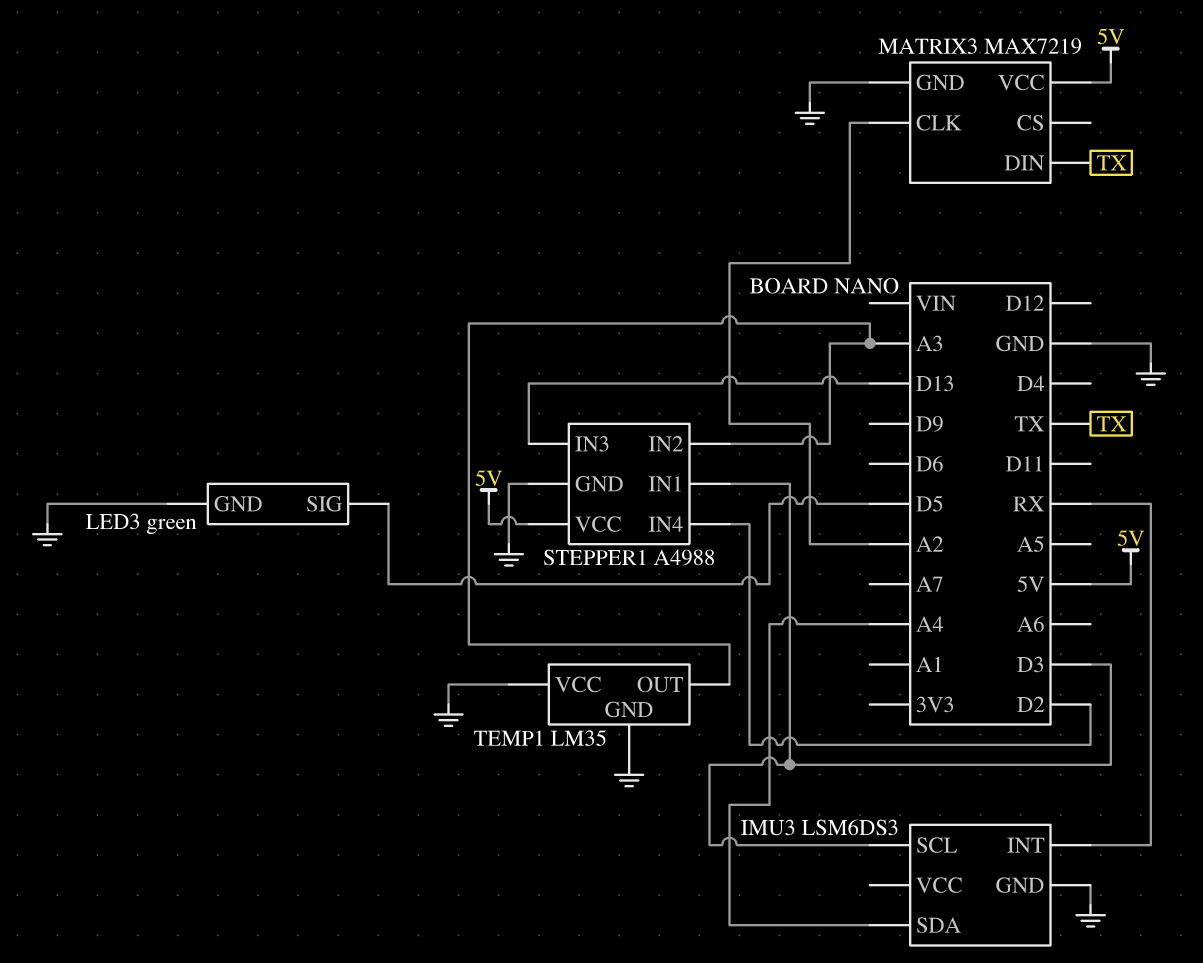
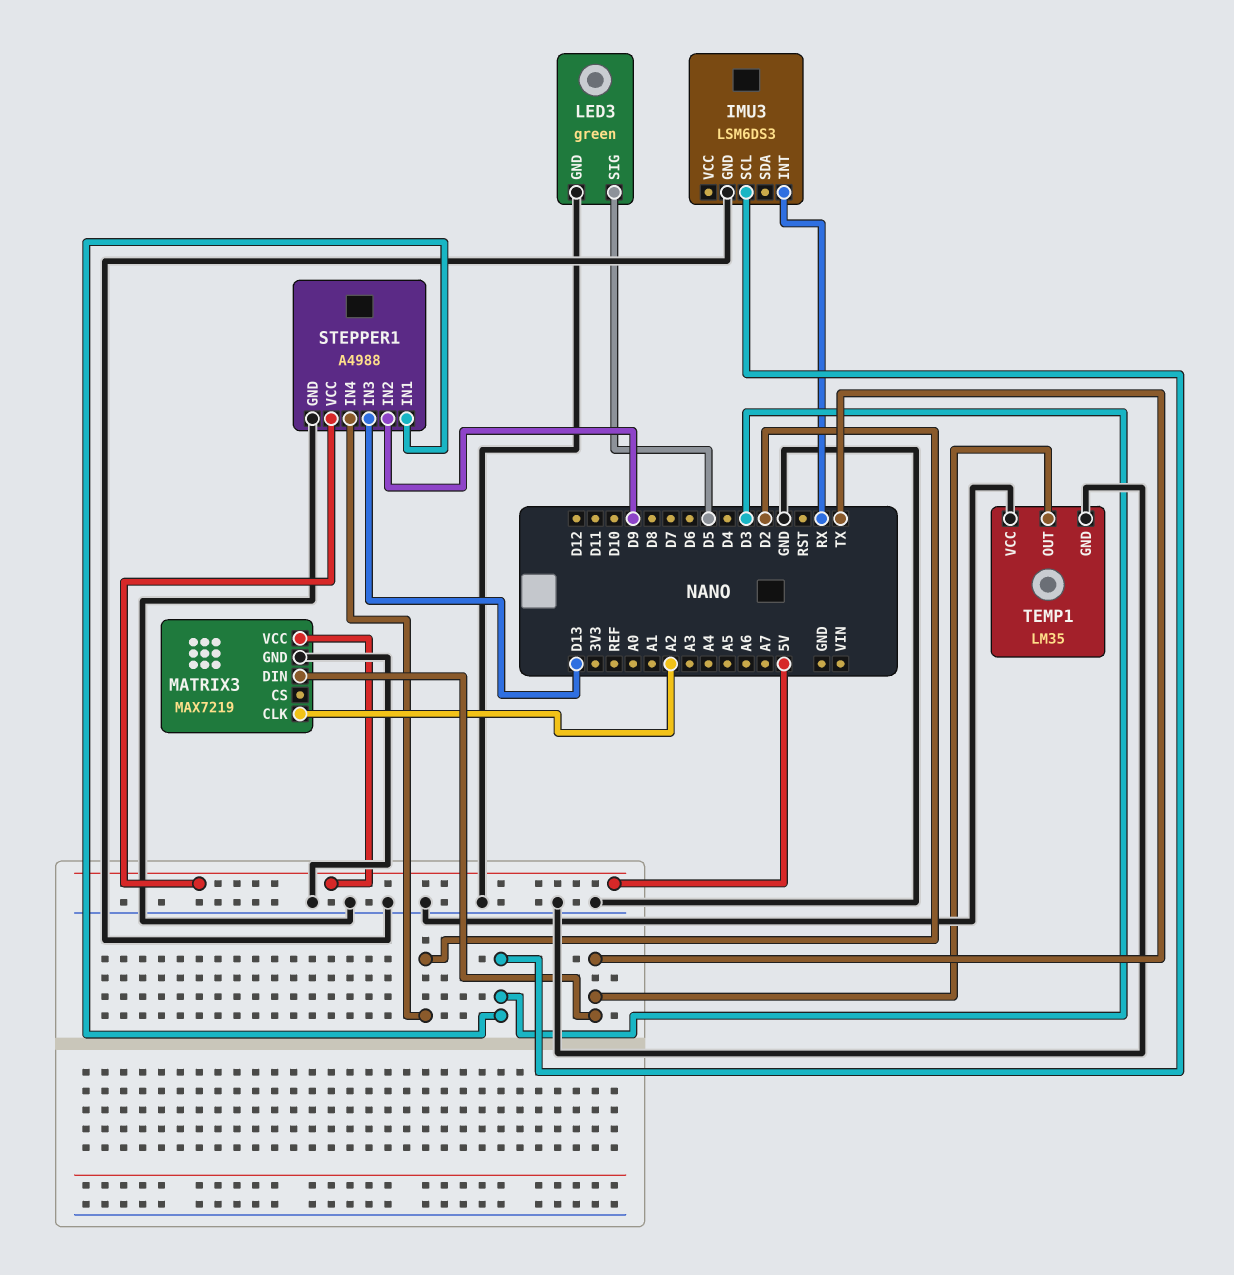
IMU3 pin SDA: A4 -> none
STEPPER1 pin IN2: A3 -> D9
TEMP1 pin OUT: A3 -> TX

